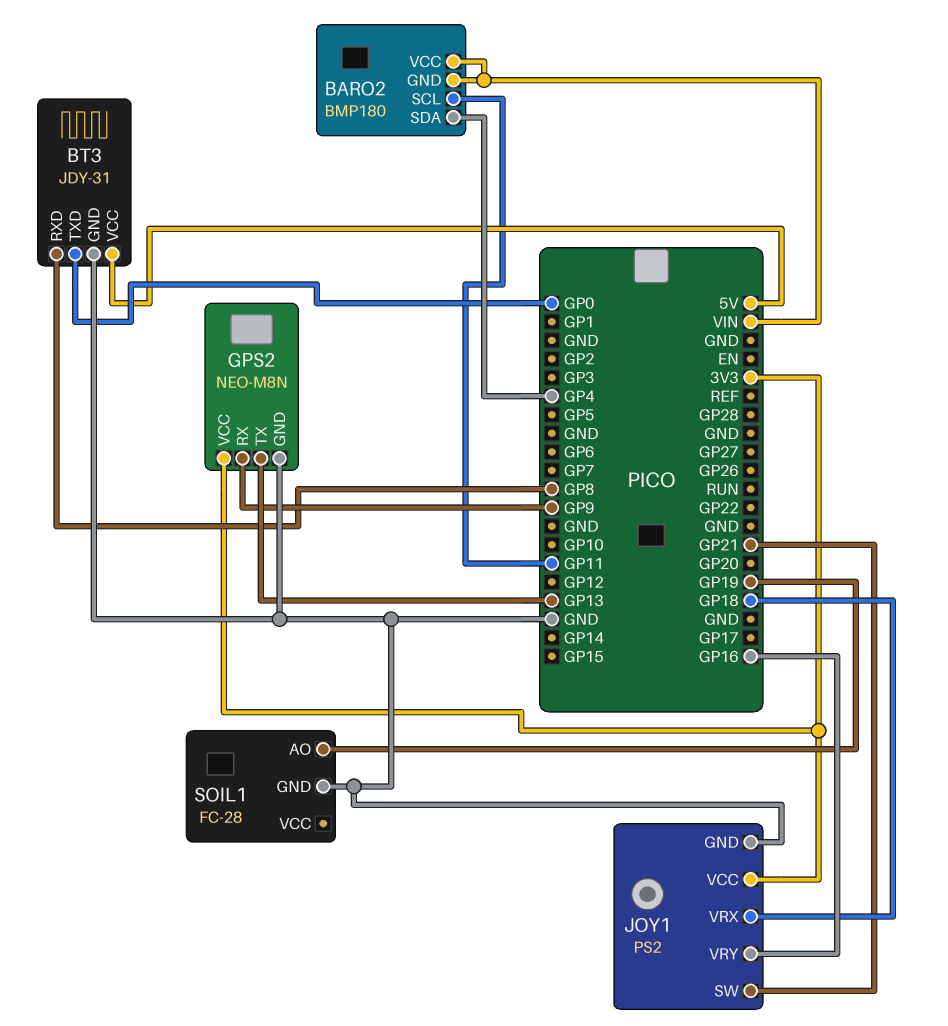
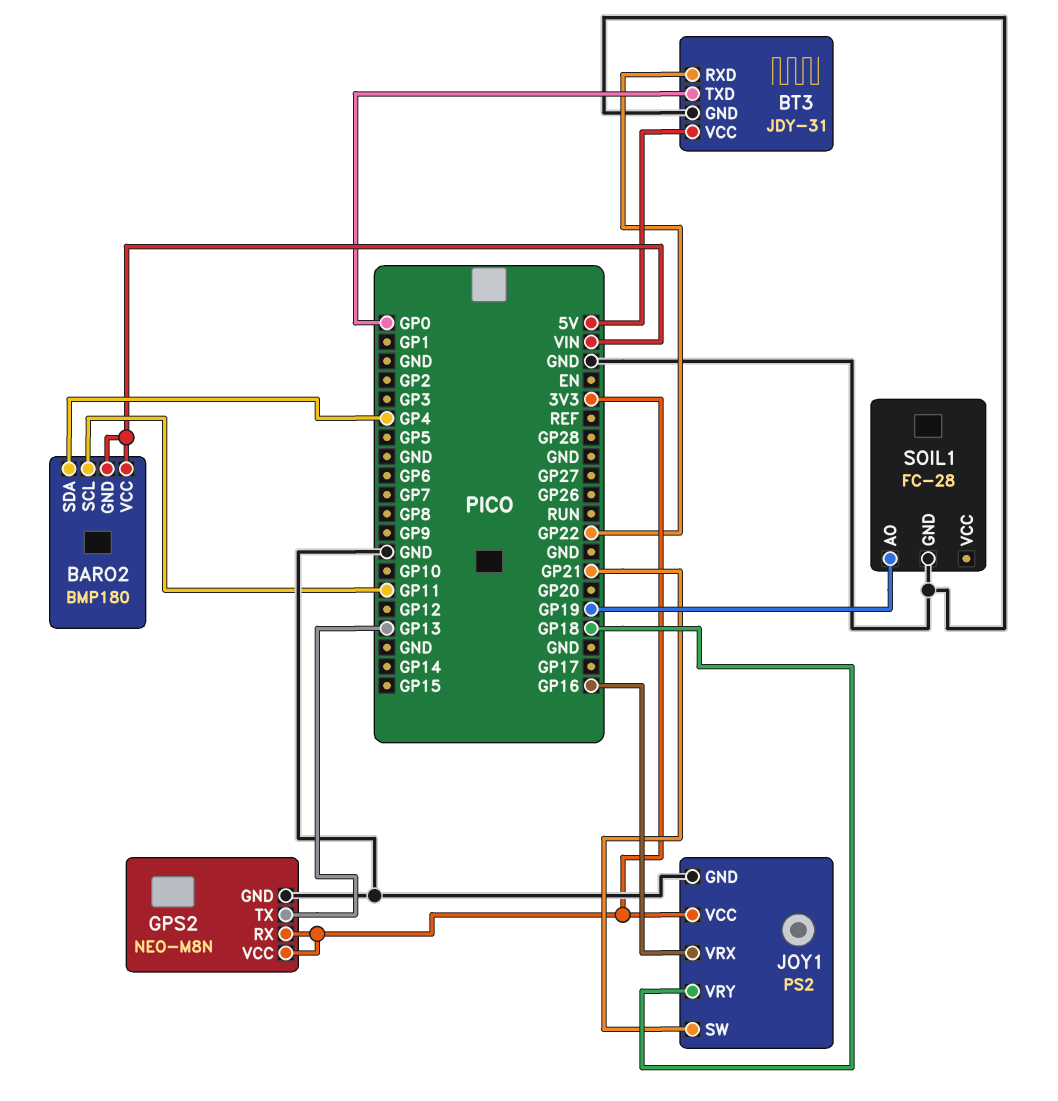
BT3 pin RXD: GP8 -> GP22
GPS2 pin RX: GP9 -> 3V3
JOY1 pin VRX: GP18 -> GP16
JOY1 pin VRY: GP16 -> GP18

